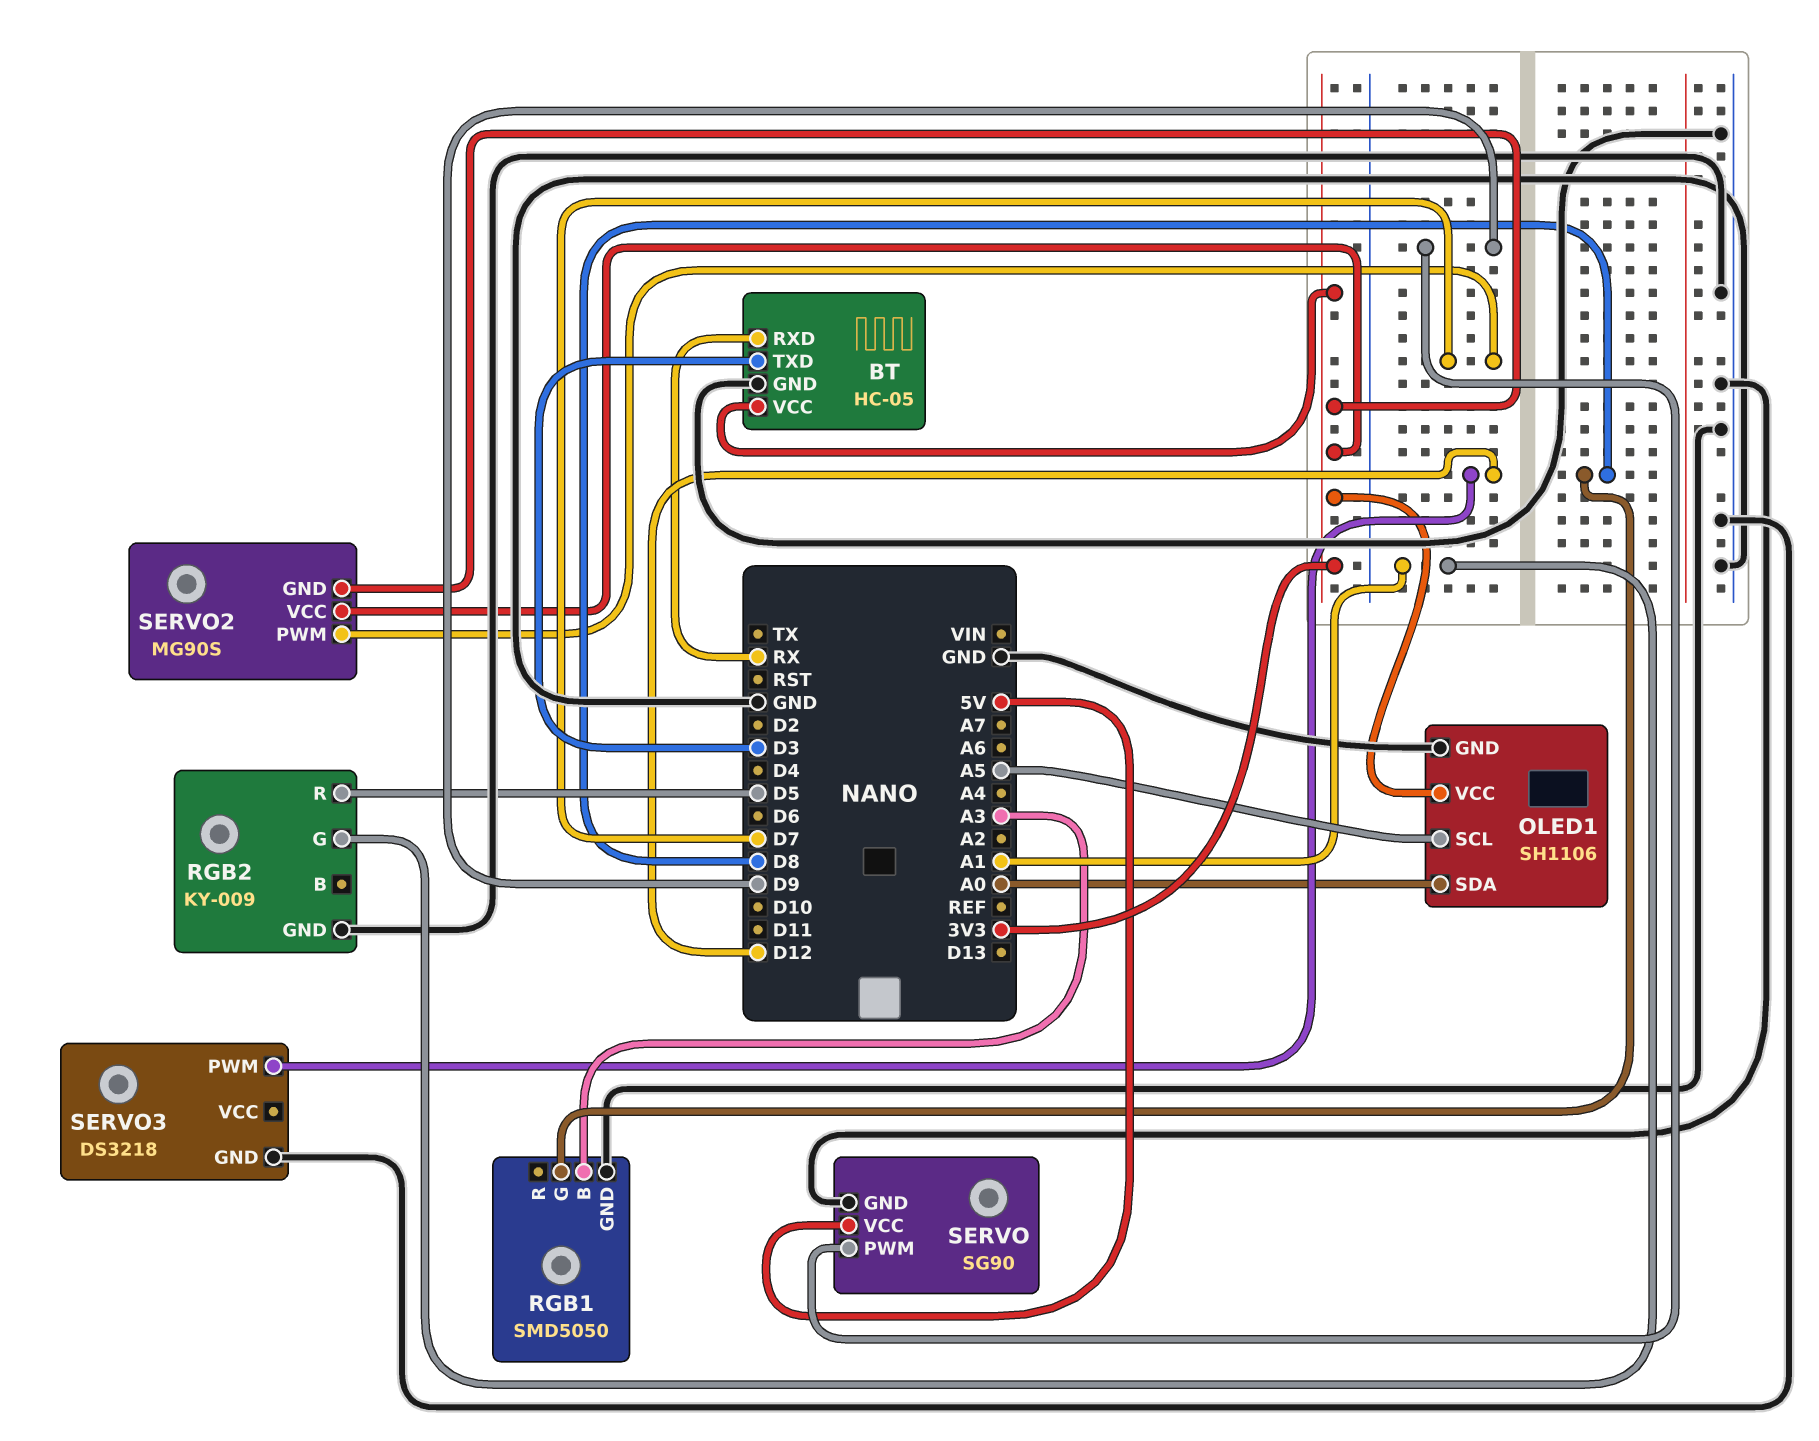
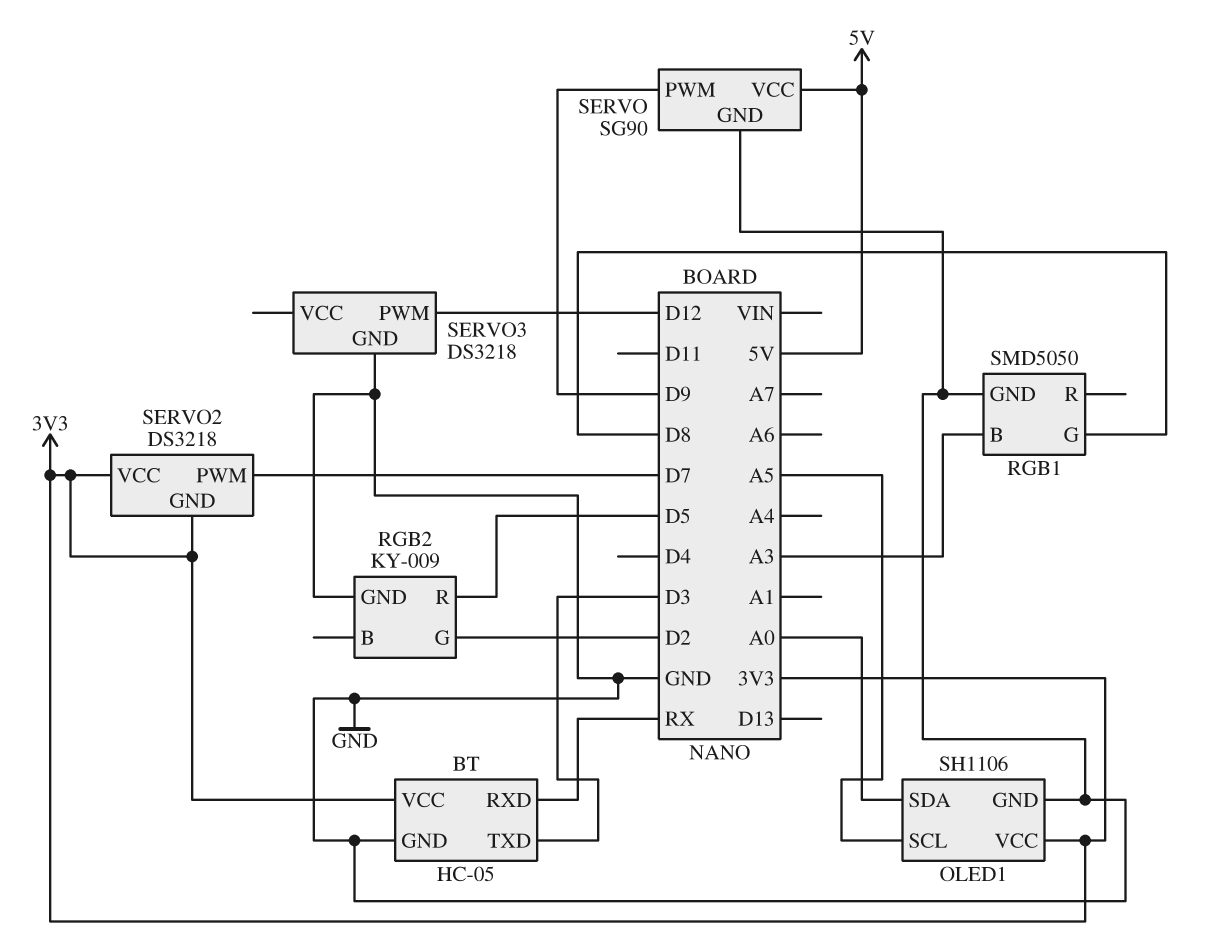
RGB2 pin G: A1 -> D2
SERVO2: MG90S -> DS3218

